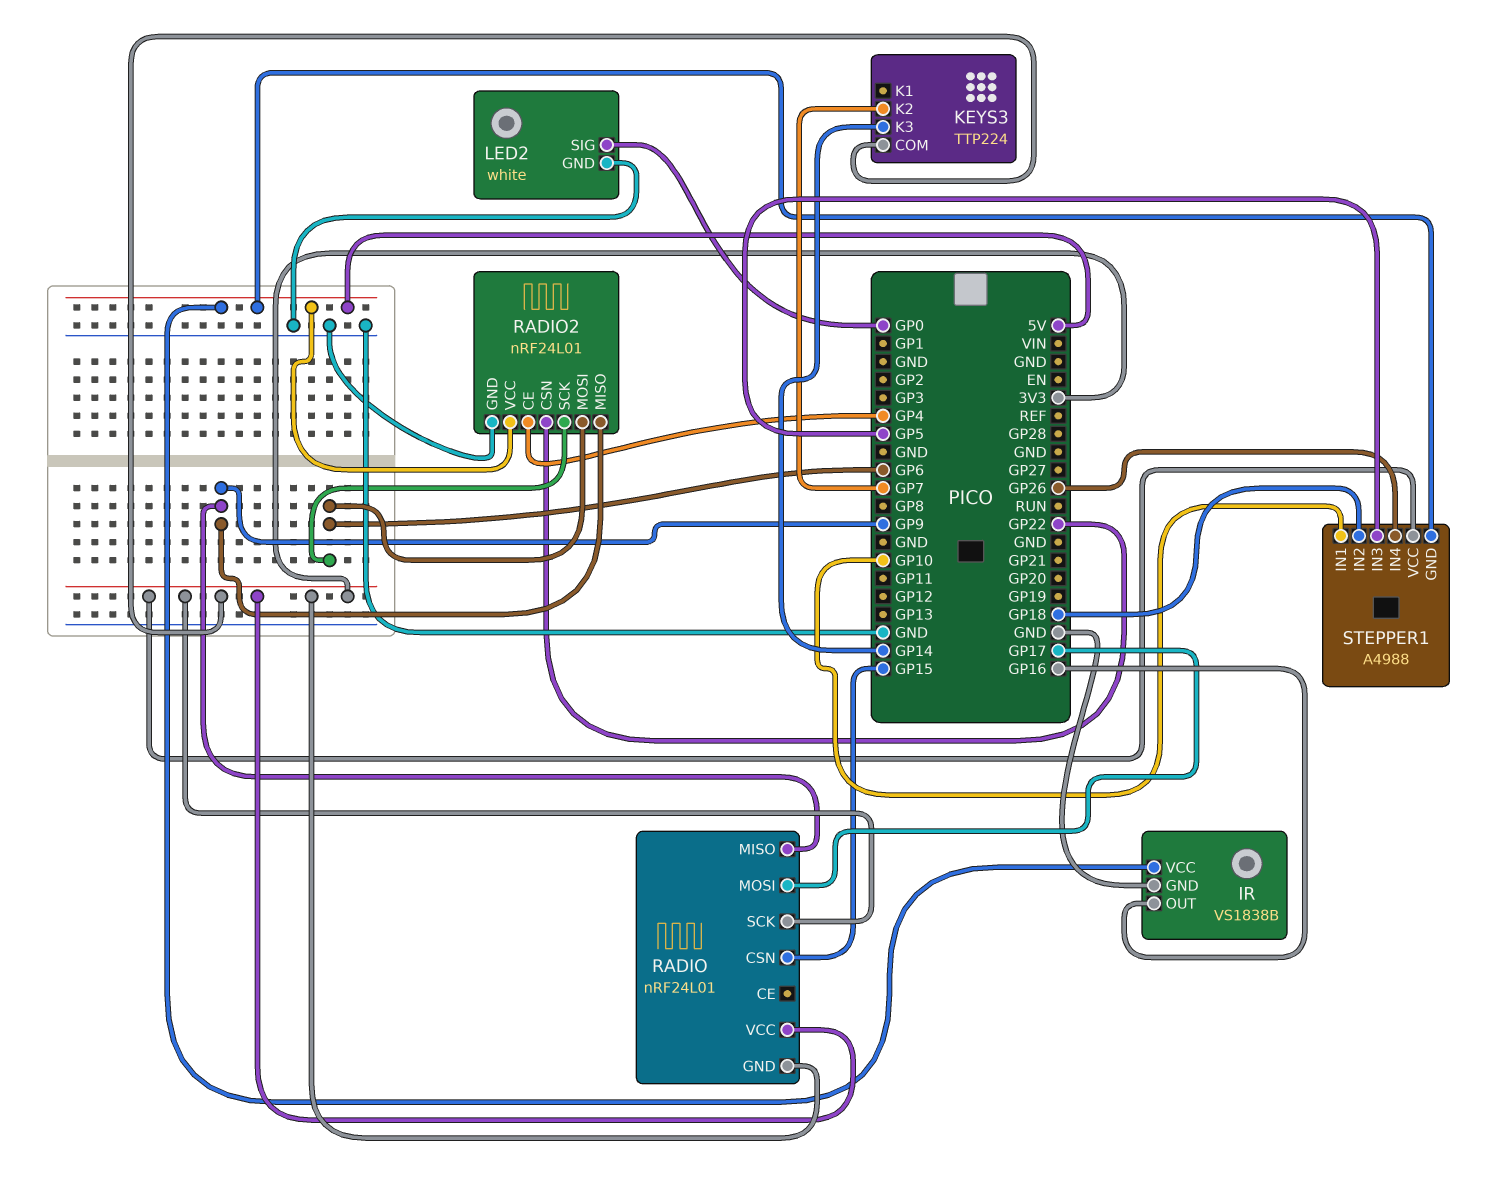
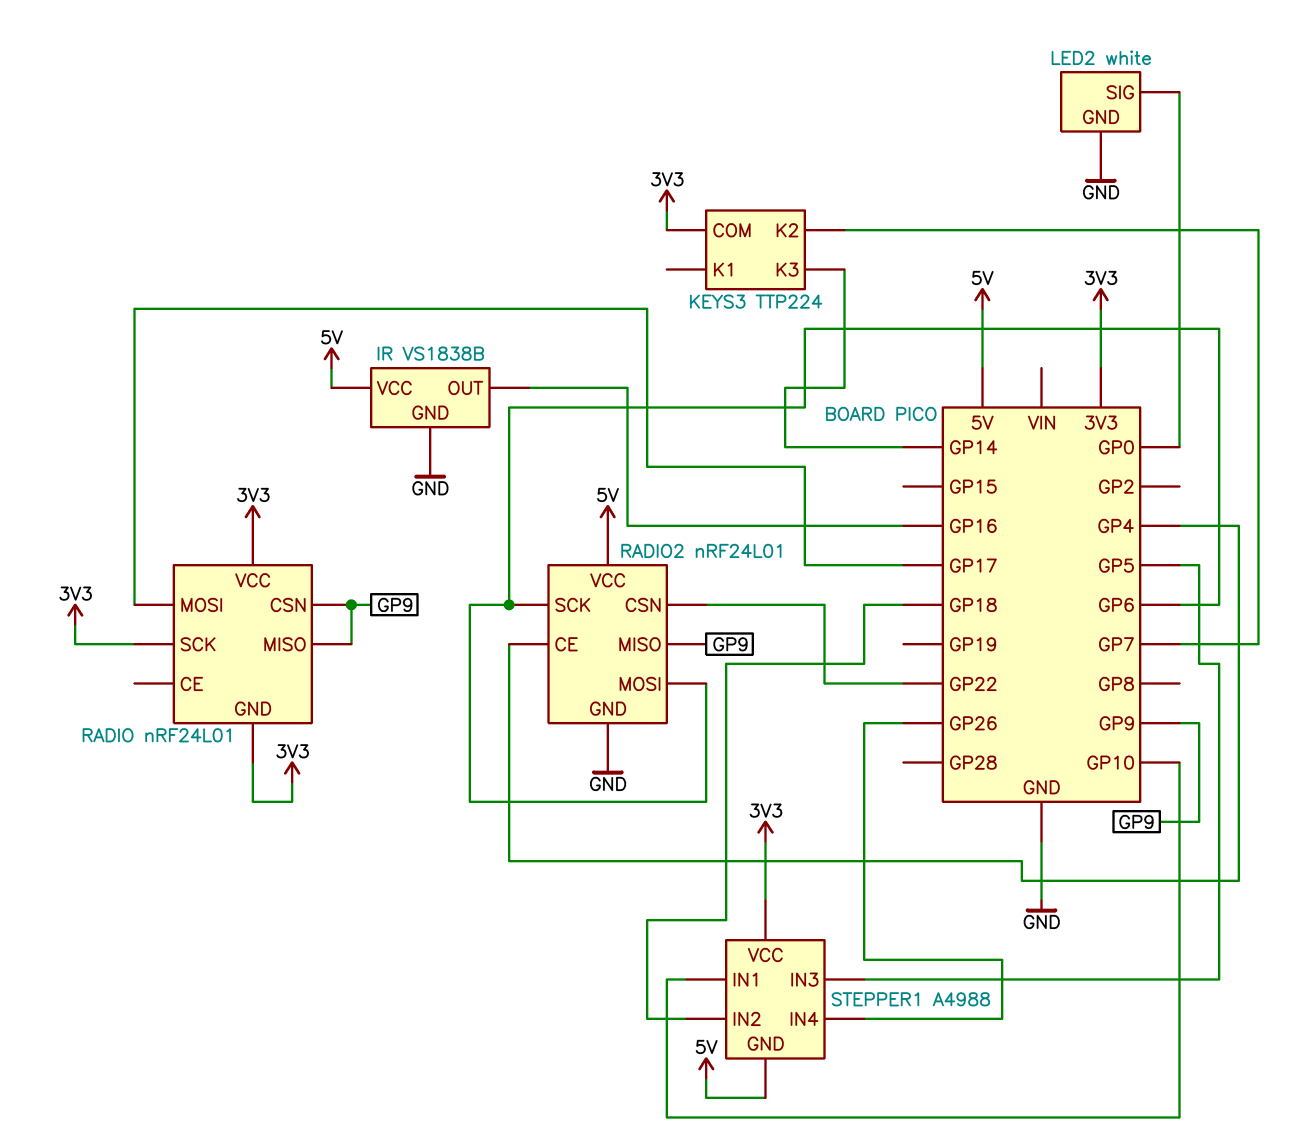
RADIO pin CSN: GP15 -> GP9

